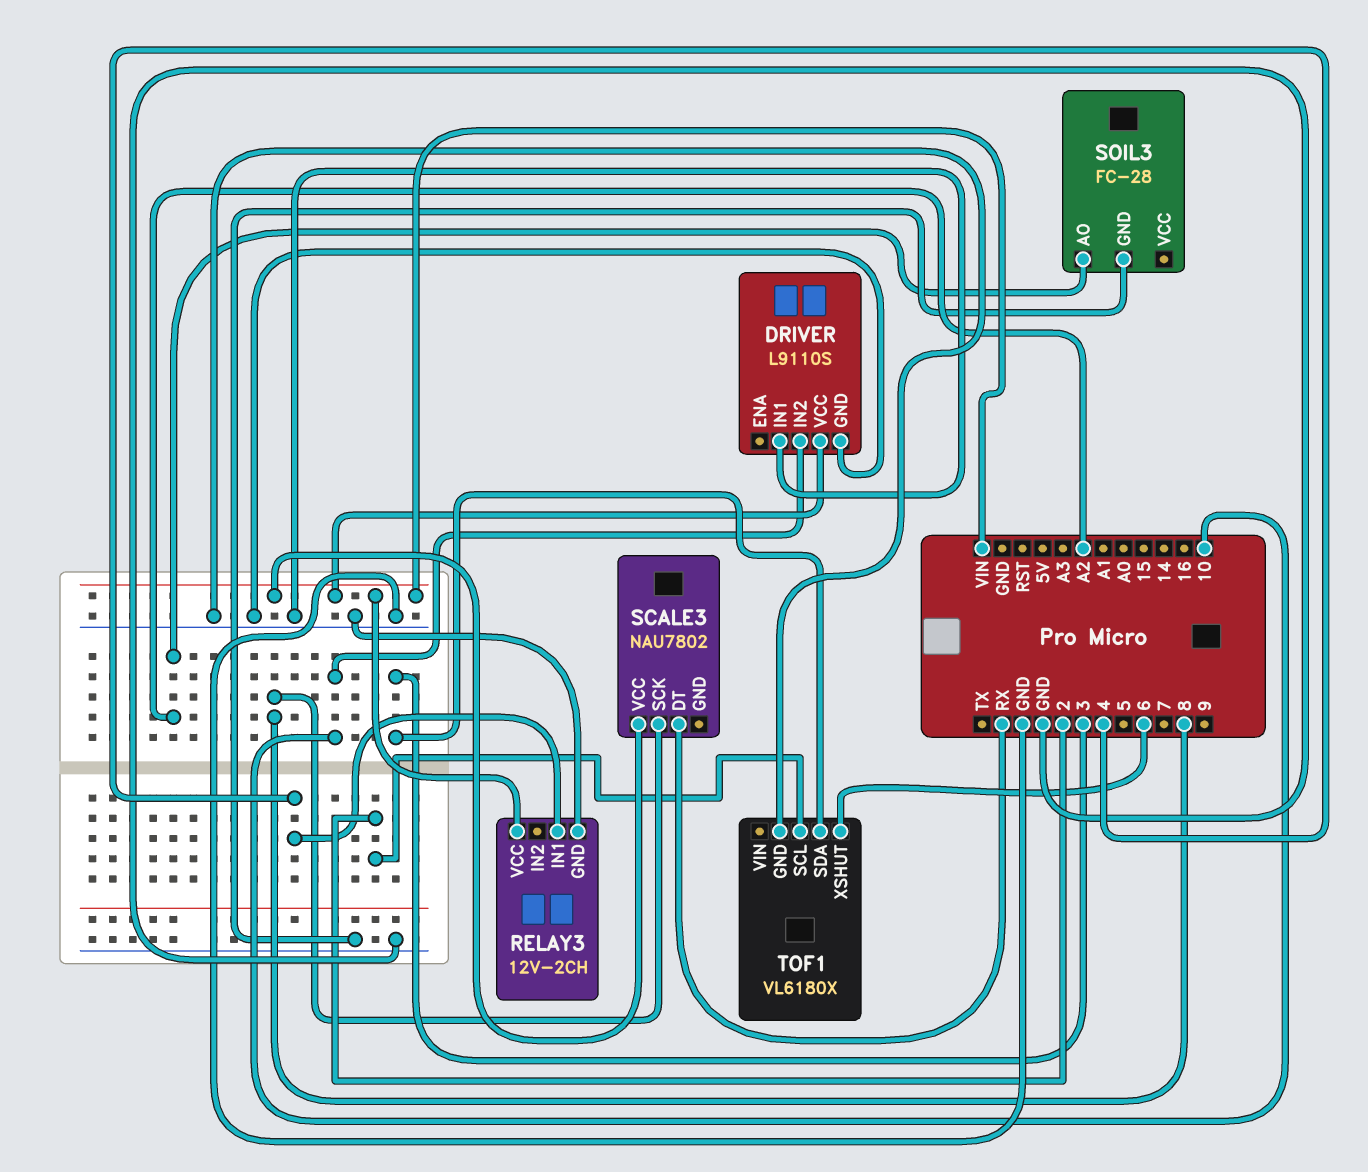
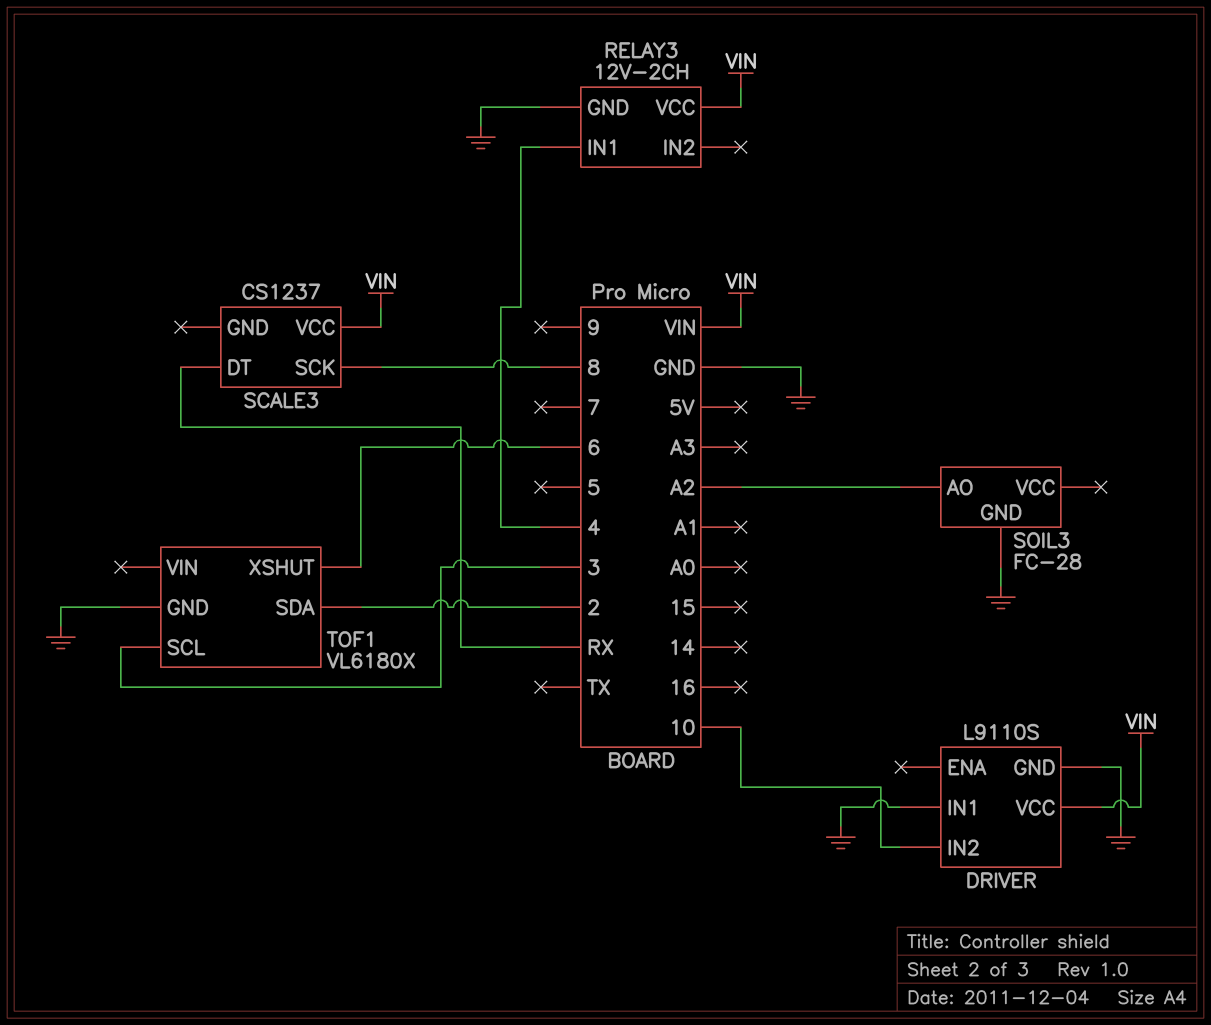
SCALE3: NAU7802 -> CS1237
TOF1 pin SCL: 2 -> 3
TOF1 pin SDA: 3 -> 2

